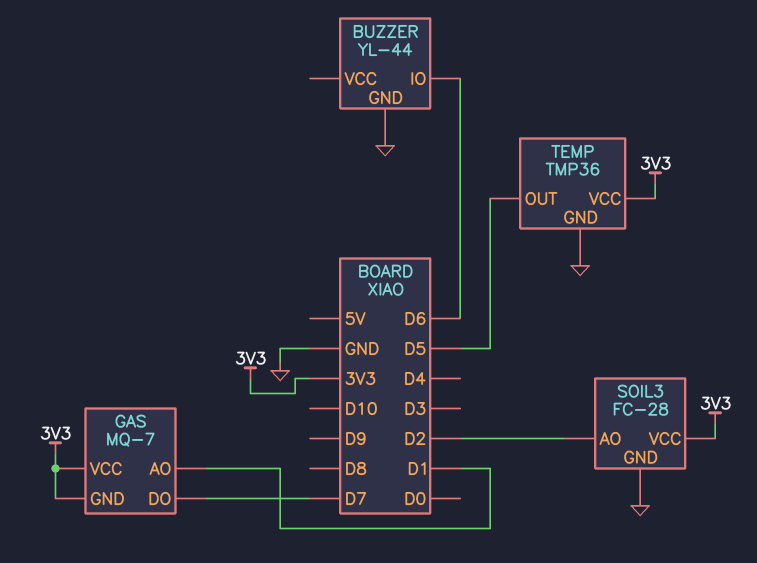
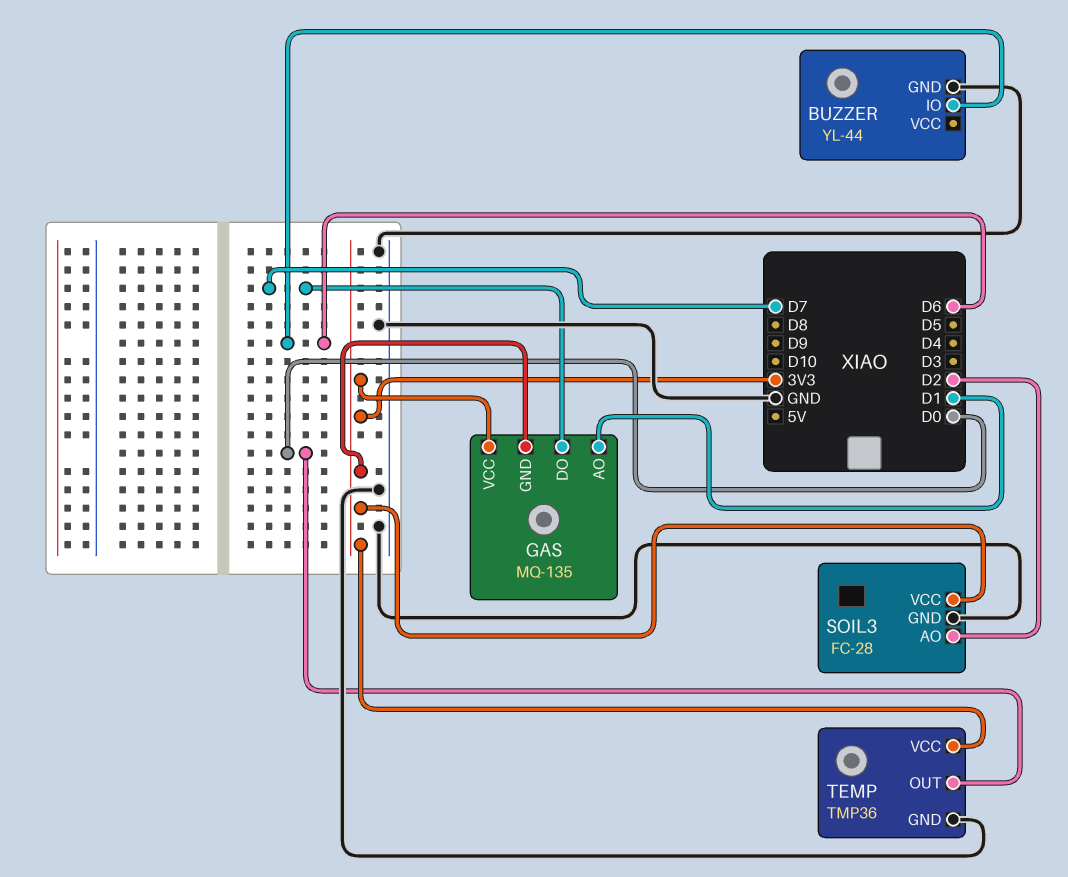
GAS: MQ-7 -> MQ-135
TEMP pin OUT: D5 -> D0

